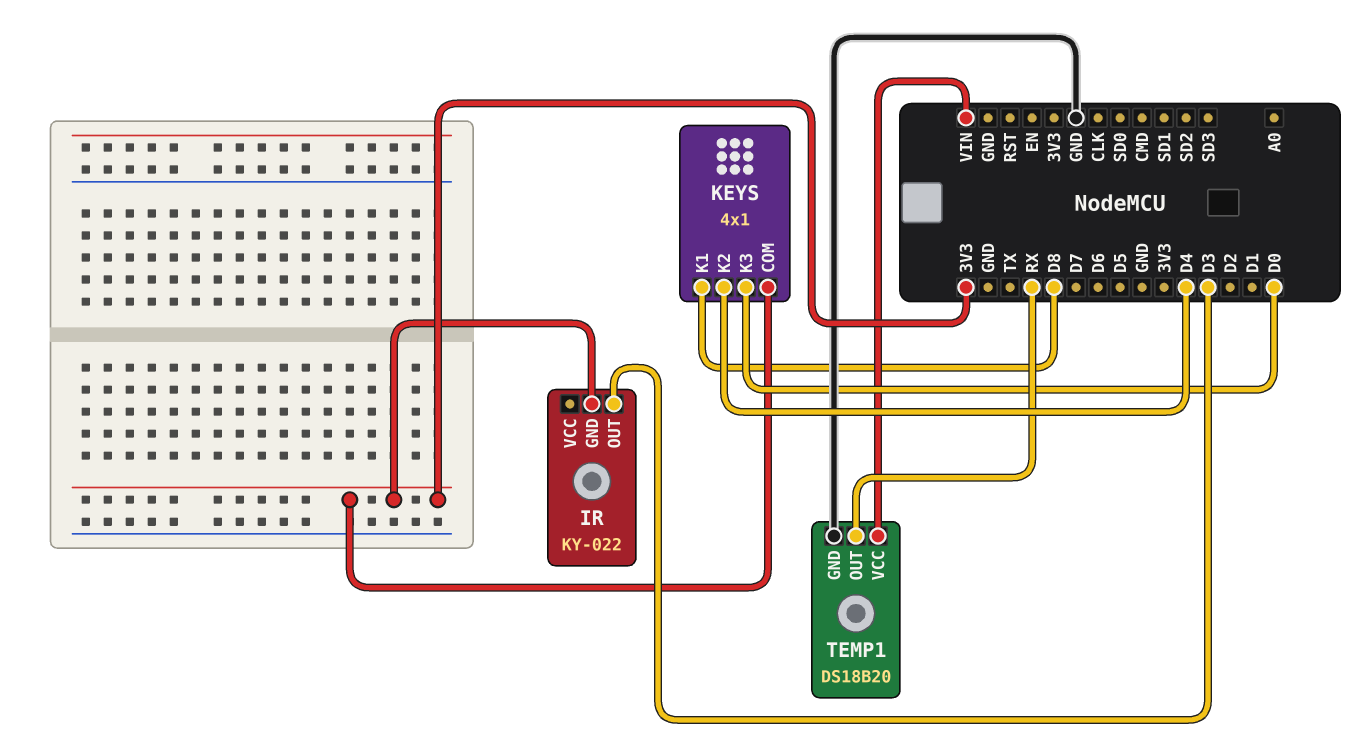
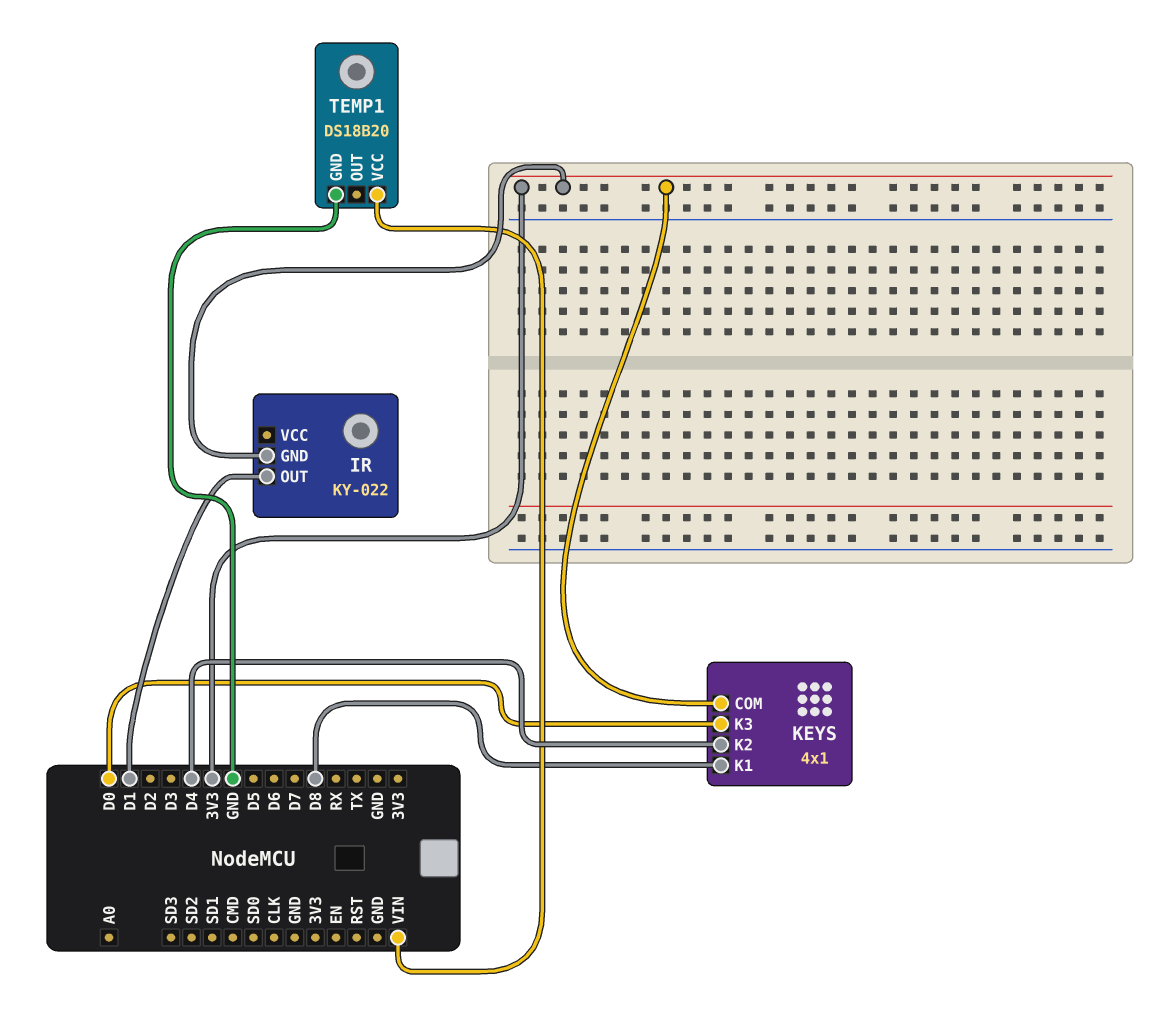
IR pin OUT: D3 -> D1
TEMP1 pin OUT: RX -> none

